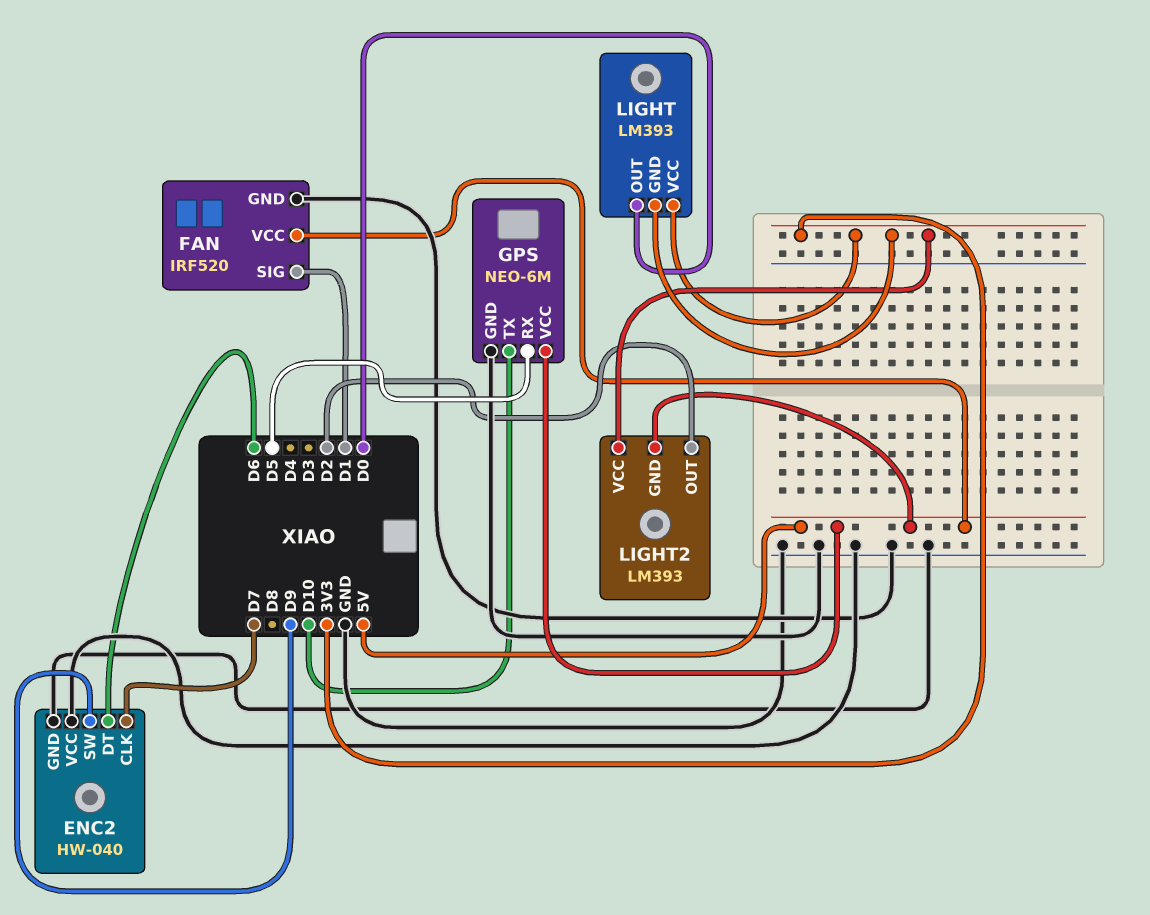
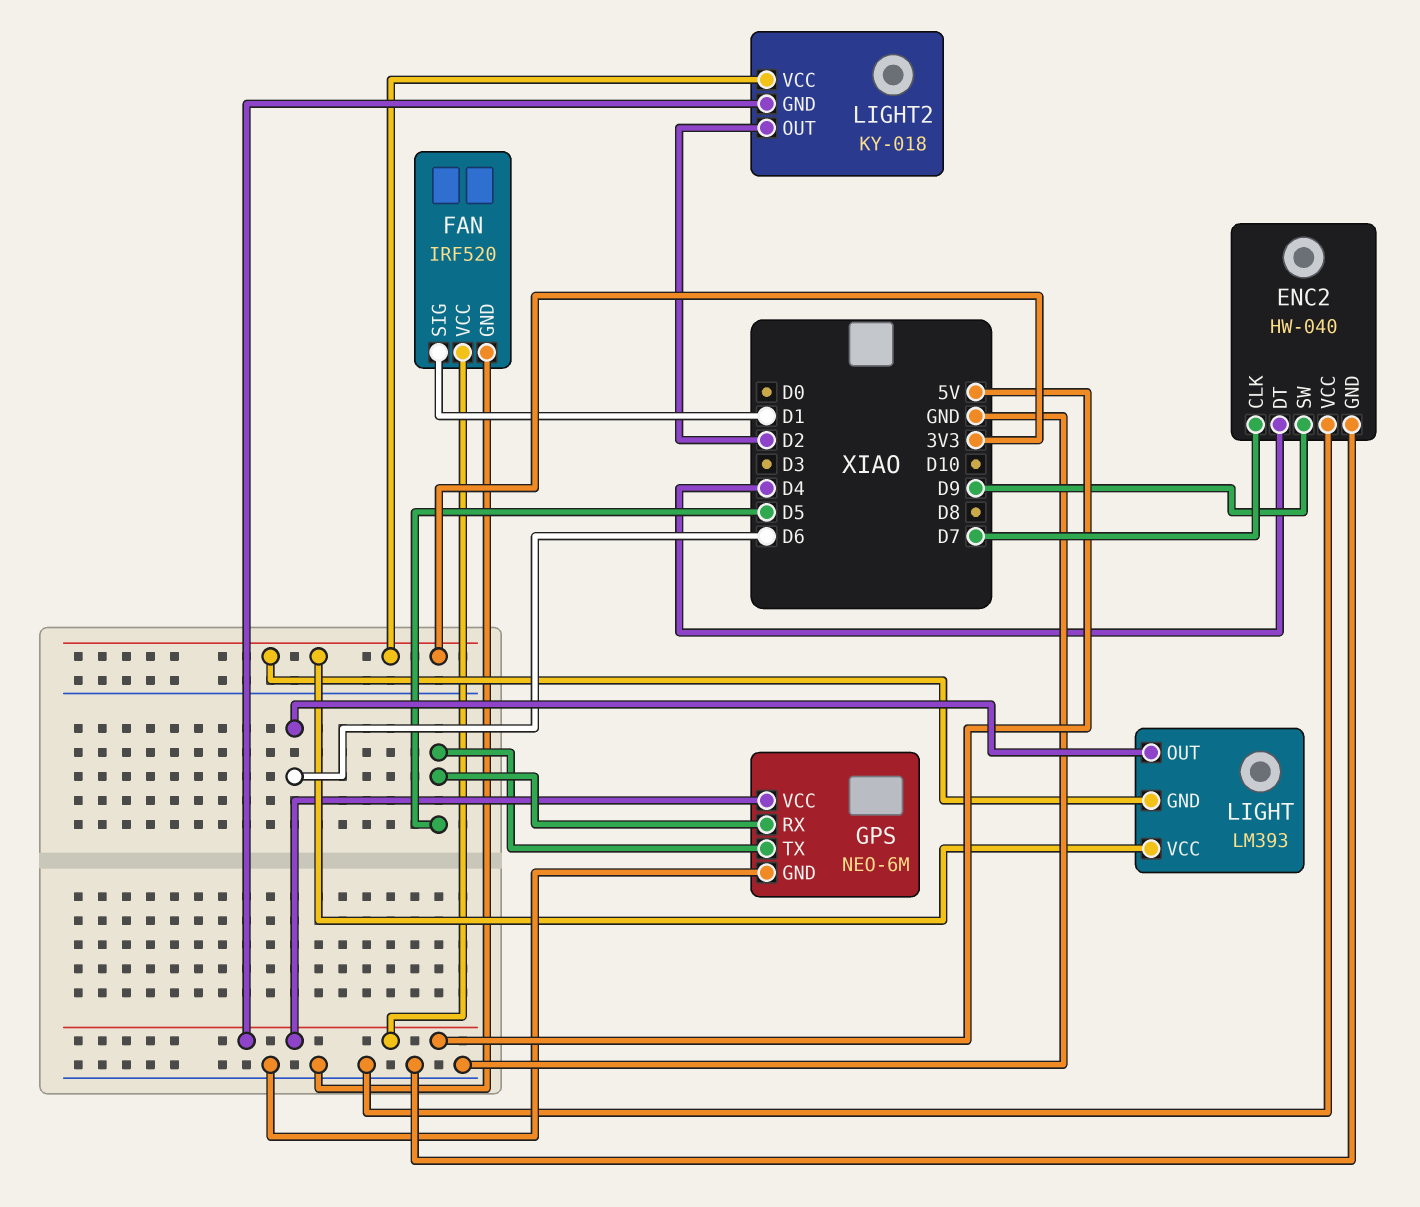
ENC2 pin DT: D6 -> D4
GPS pin TX: D10 -> D5
LIGHT pin OUT: D0 -> D6
LIGHT2: LM393 -> KY-018

